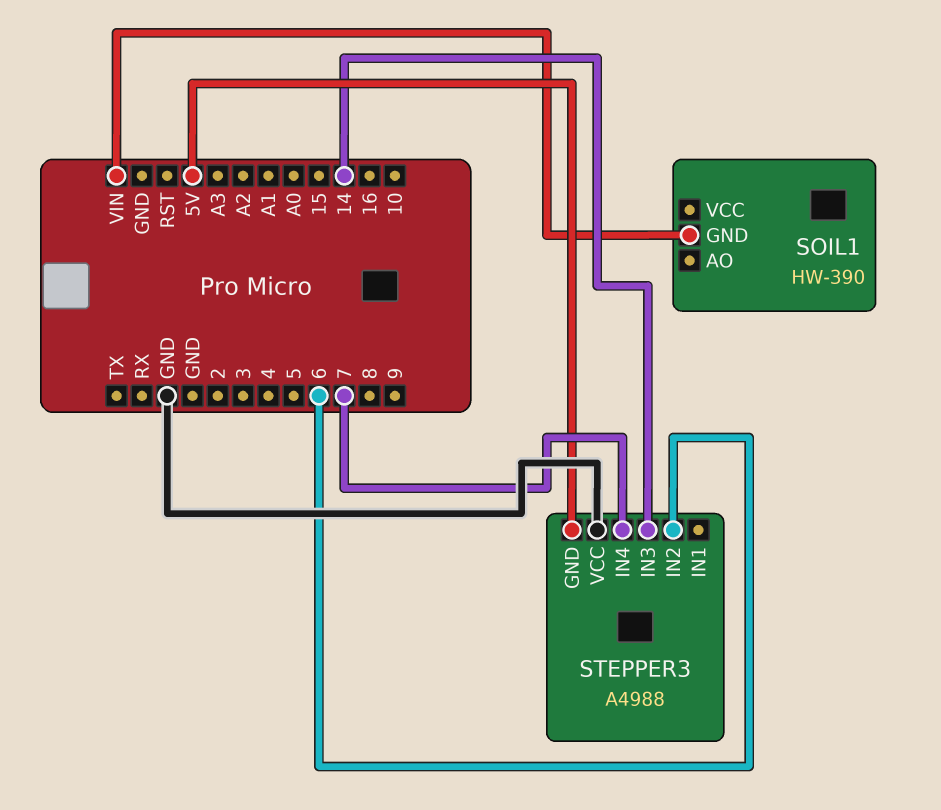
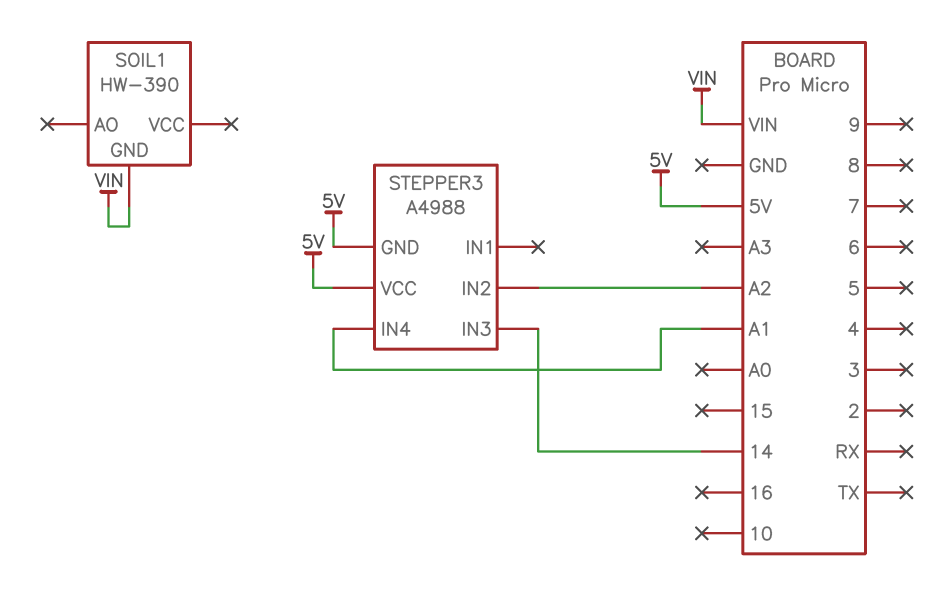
STEPPER3 pin IN2: 6 -> A2
STEPPER3 pin IN4: 7 -> A1
STEPPER3 pin VCC: GND -> 5V

